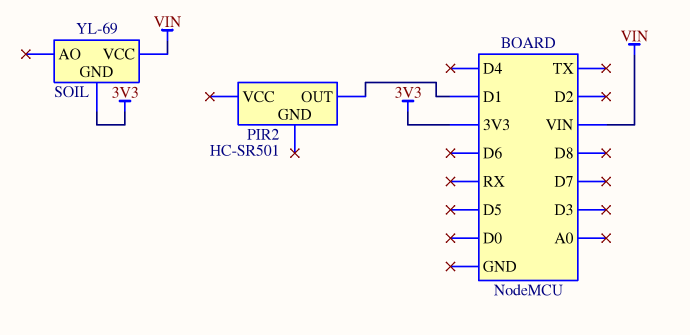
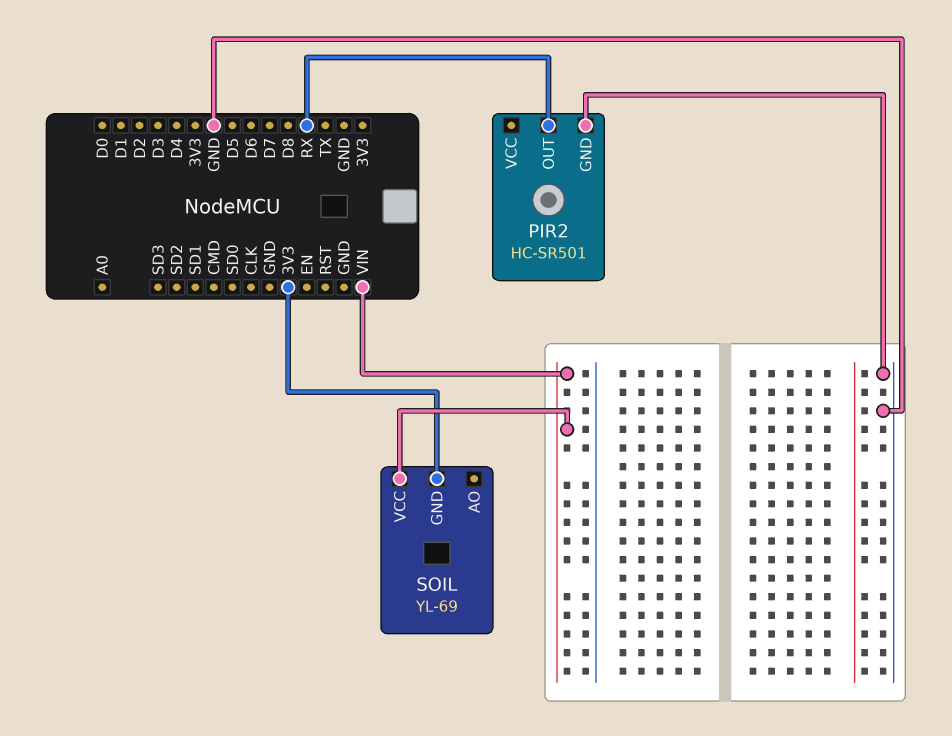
PIR2 pin GND: none -> GND
PIR2 pin OUT: D1 -> RX

